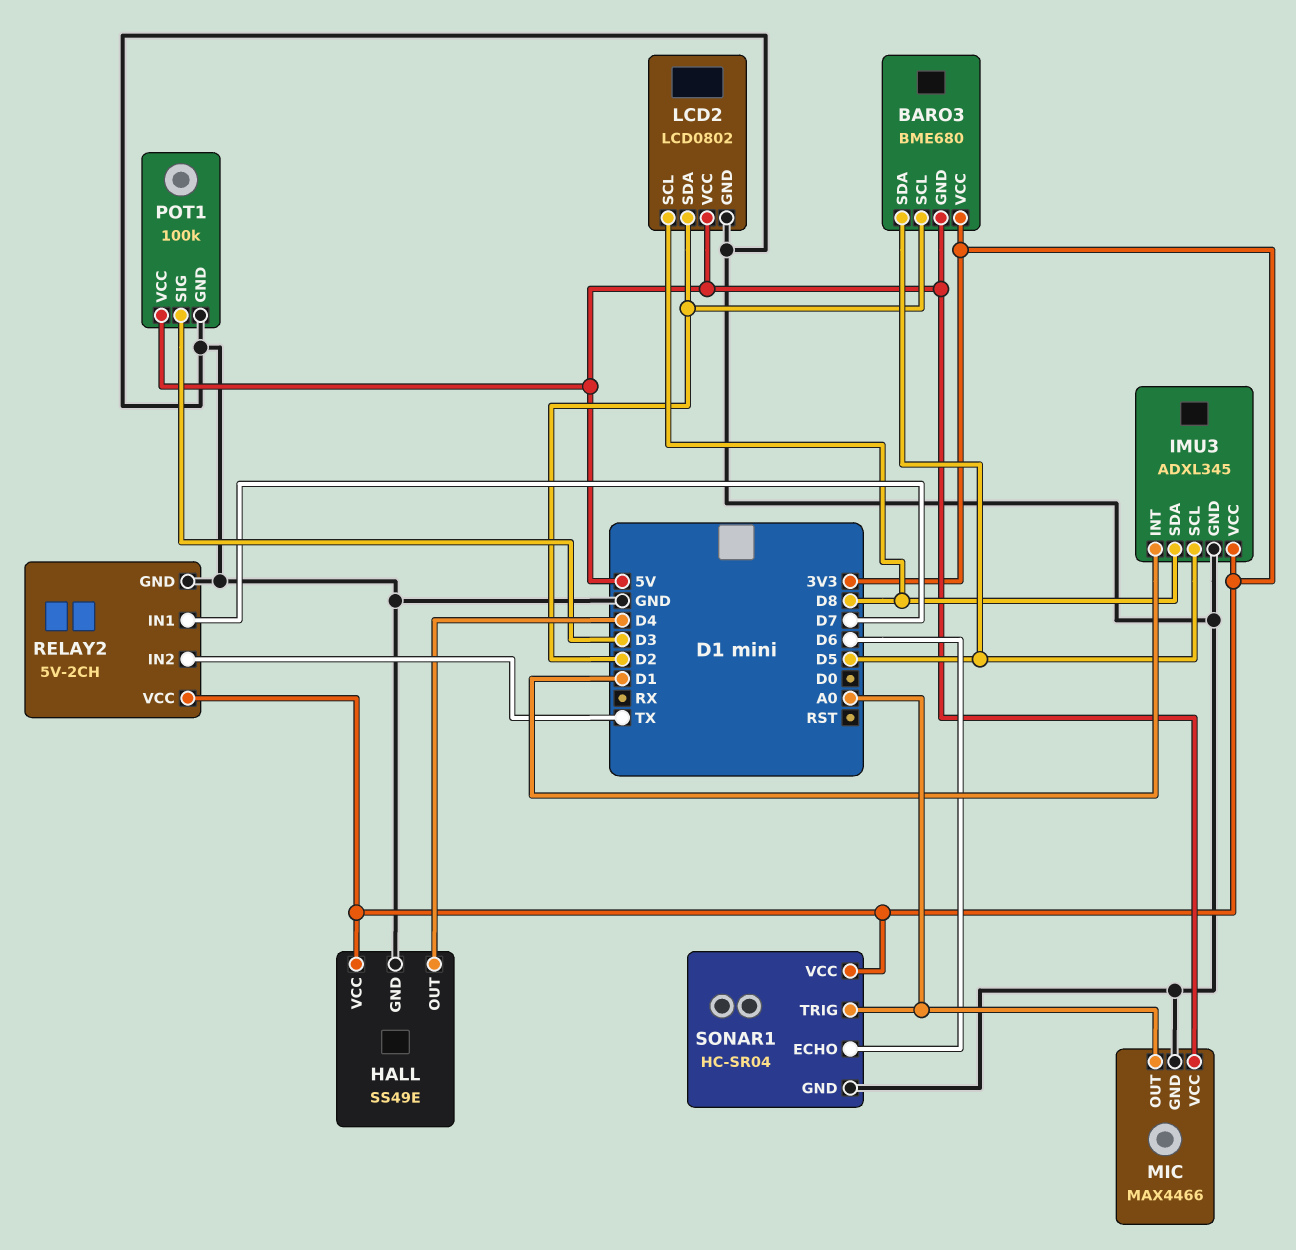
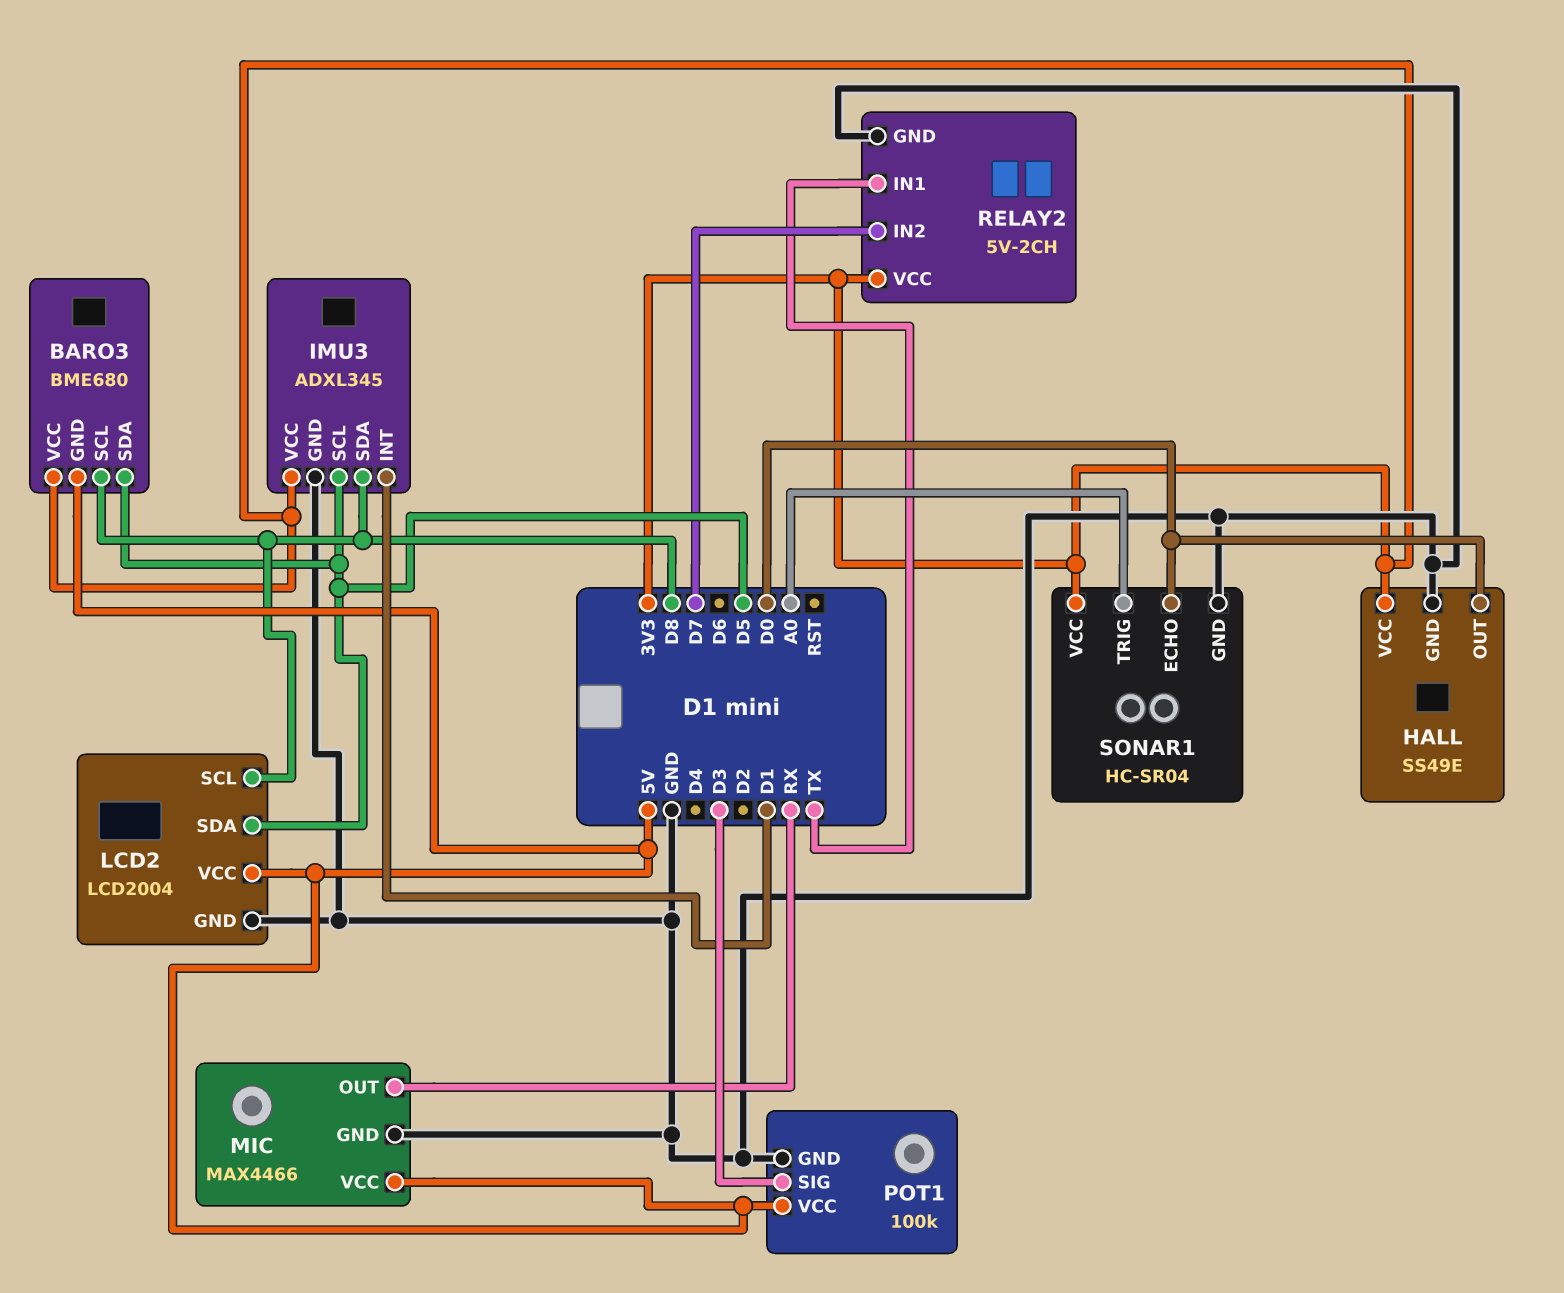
BARO3 pin SCL: D2 -> D8
HALL pin OUT: D4 -> D0
LCD2: LCD0802 -> LCD2004
LCD2 pin SDA: D2 -> D5
MIC pin OUT: A0 -> RX
RELAY2 pin IN1: D7 -> TX
RELAY2 pin IN2: TX -> D7
SONAR1 pin ECHO: D6 -> D0

